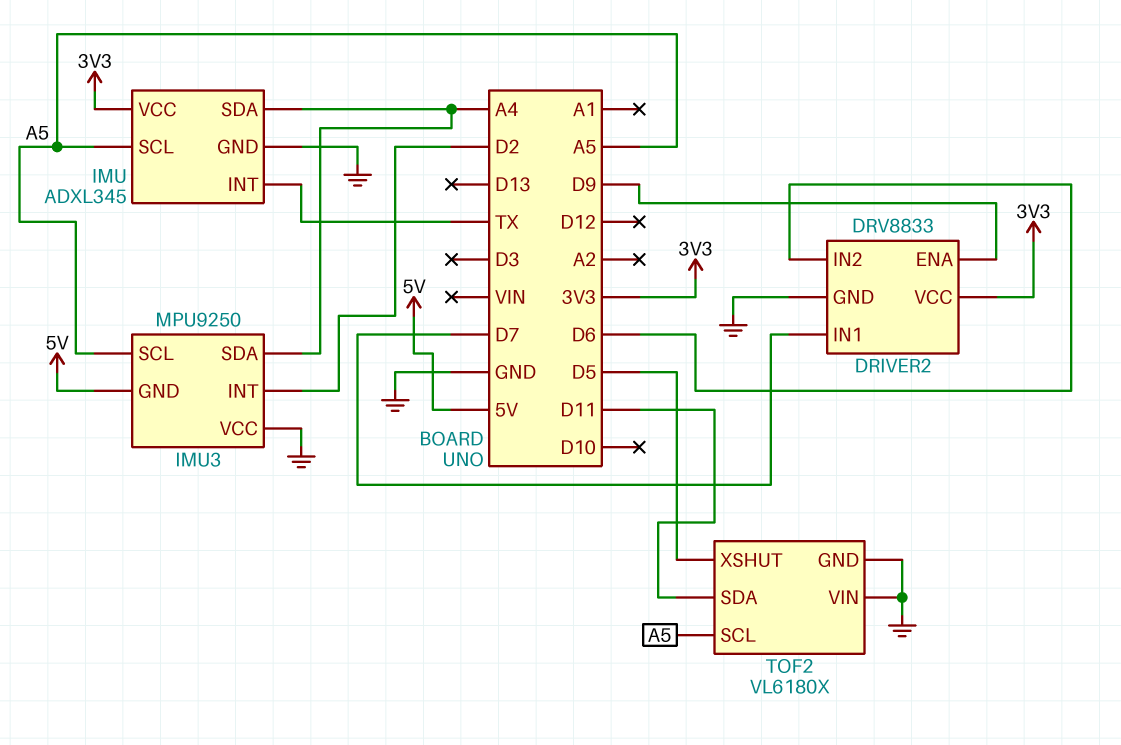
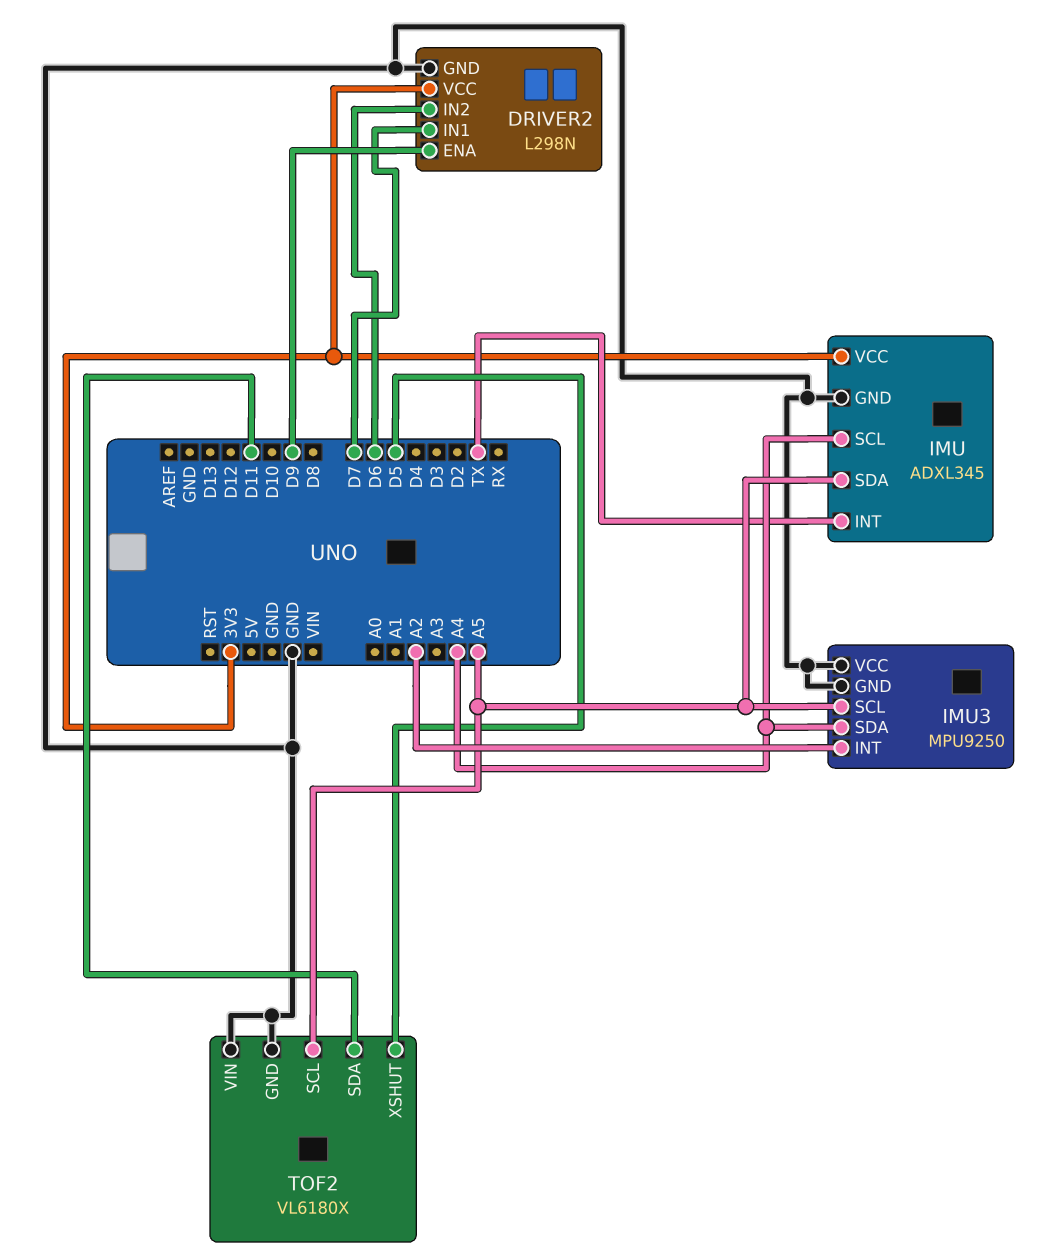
DRIVER2: DRV8833 -> L298N
IMU pin SCL: A5 -> A4
IMU pin SDA: A4 -> A5
IMU3 pin GND: 5V -> GND
IMU3 pin INT: D2 -> A2

